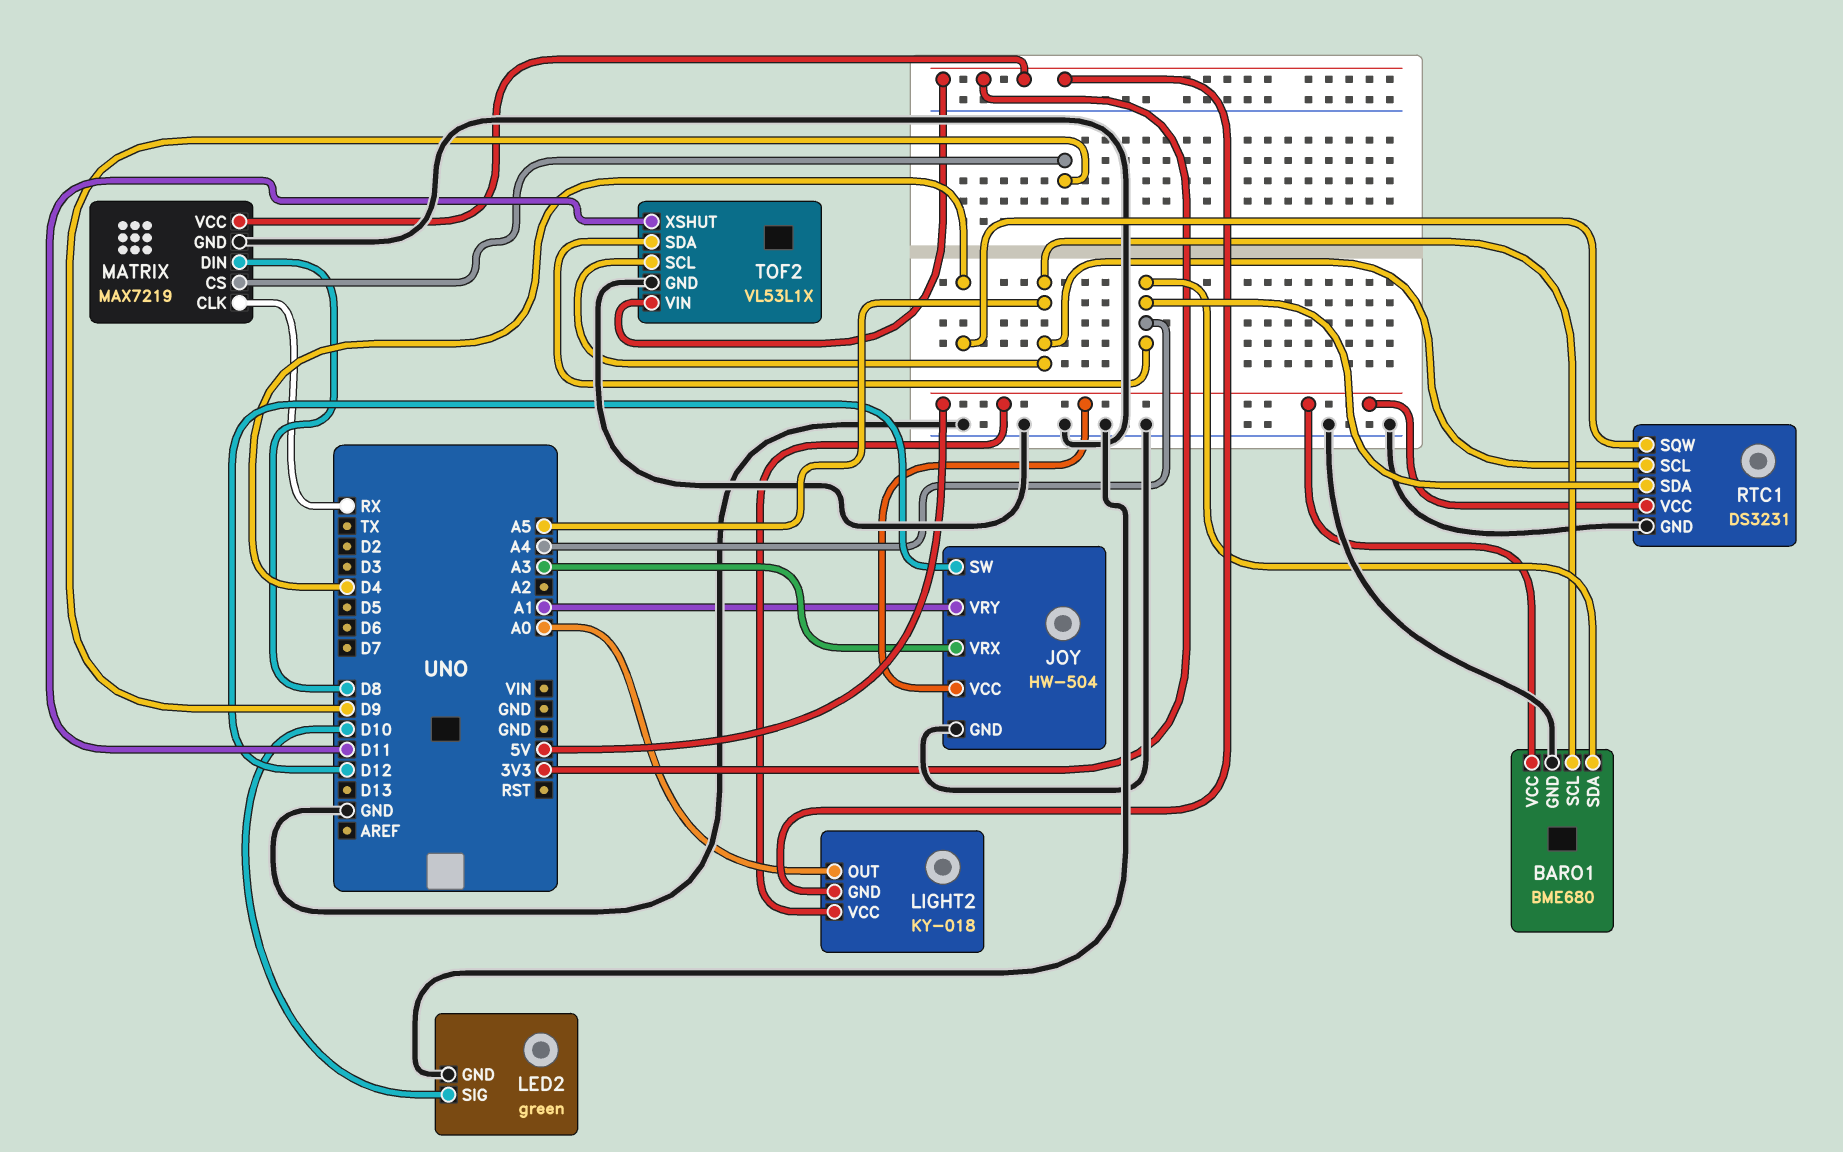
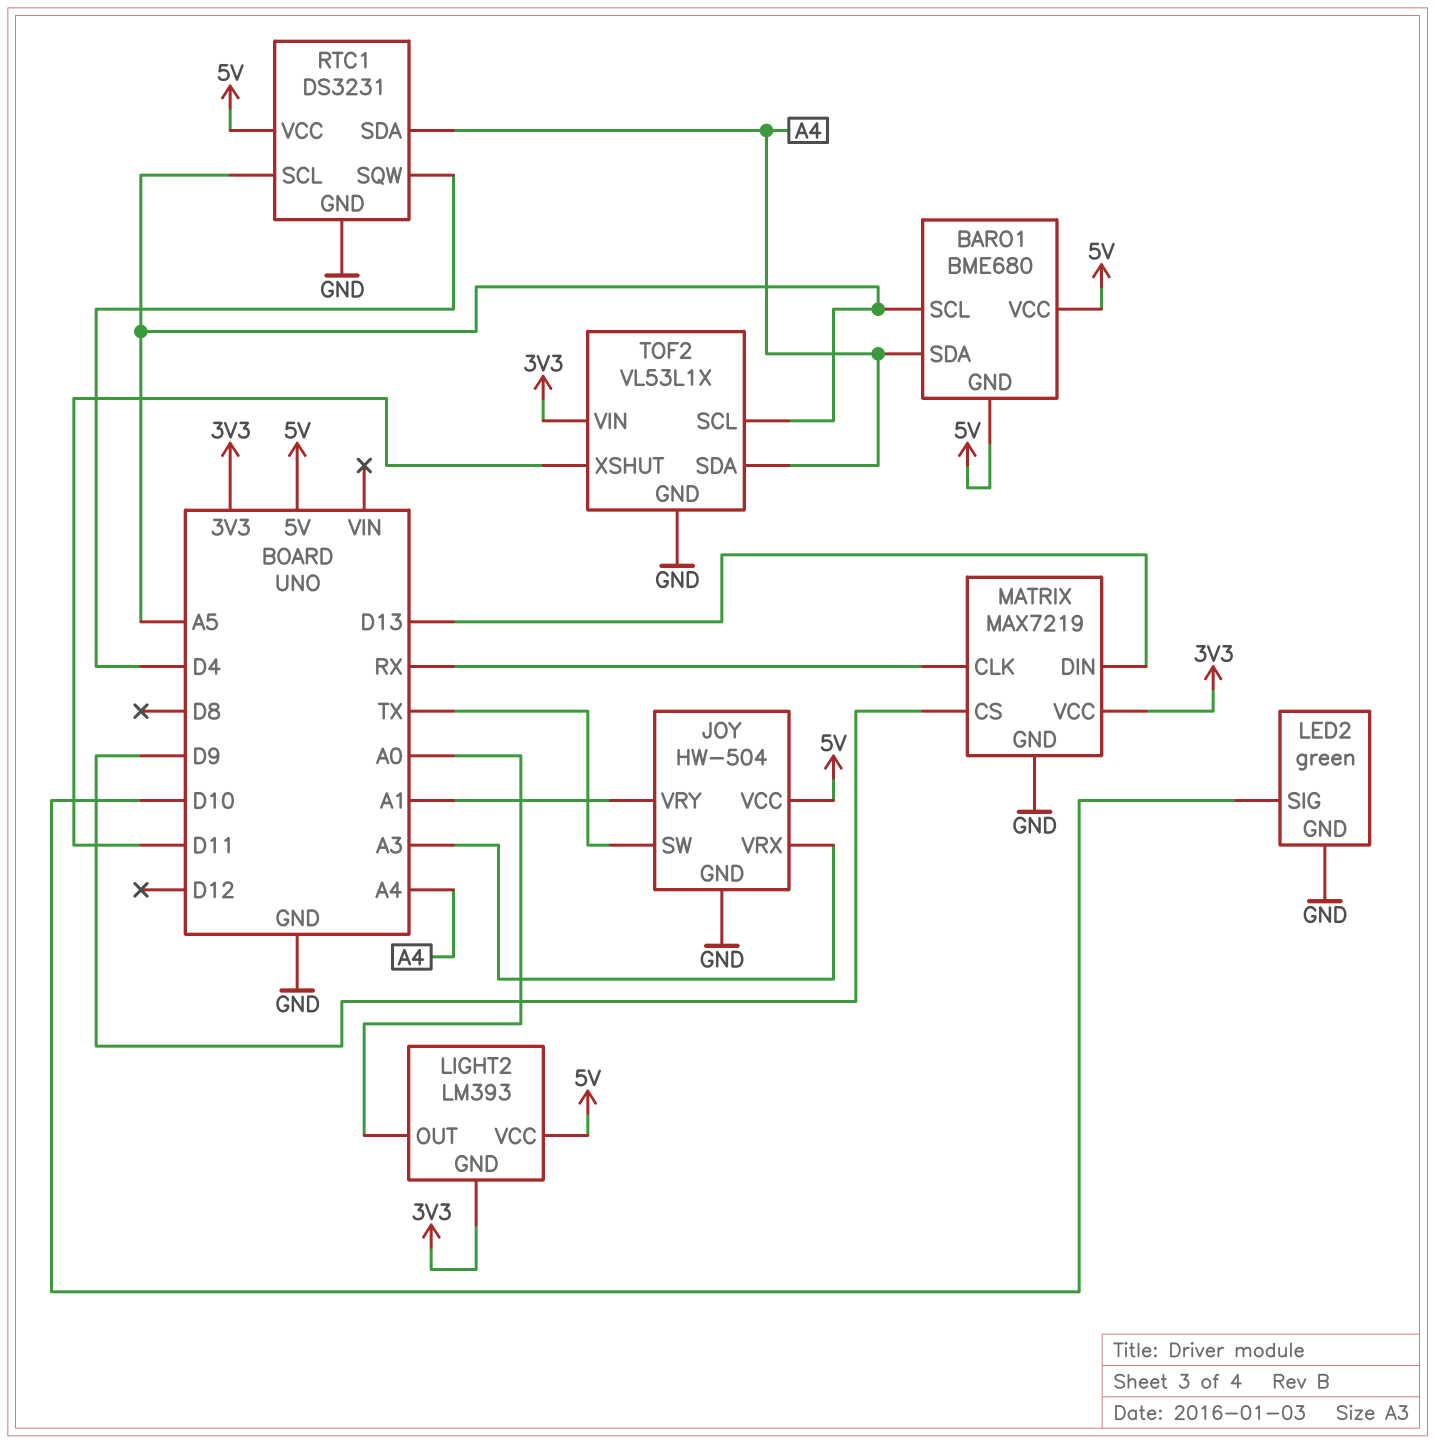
BARO1 pin GND: GND -> 5V
JOY pin SW: D12 -> TX
LIGHT2: KY-018 -> LM393
MATRIX pin DIN: D8 -> D13

